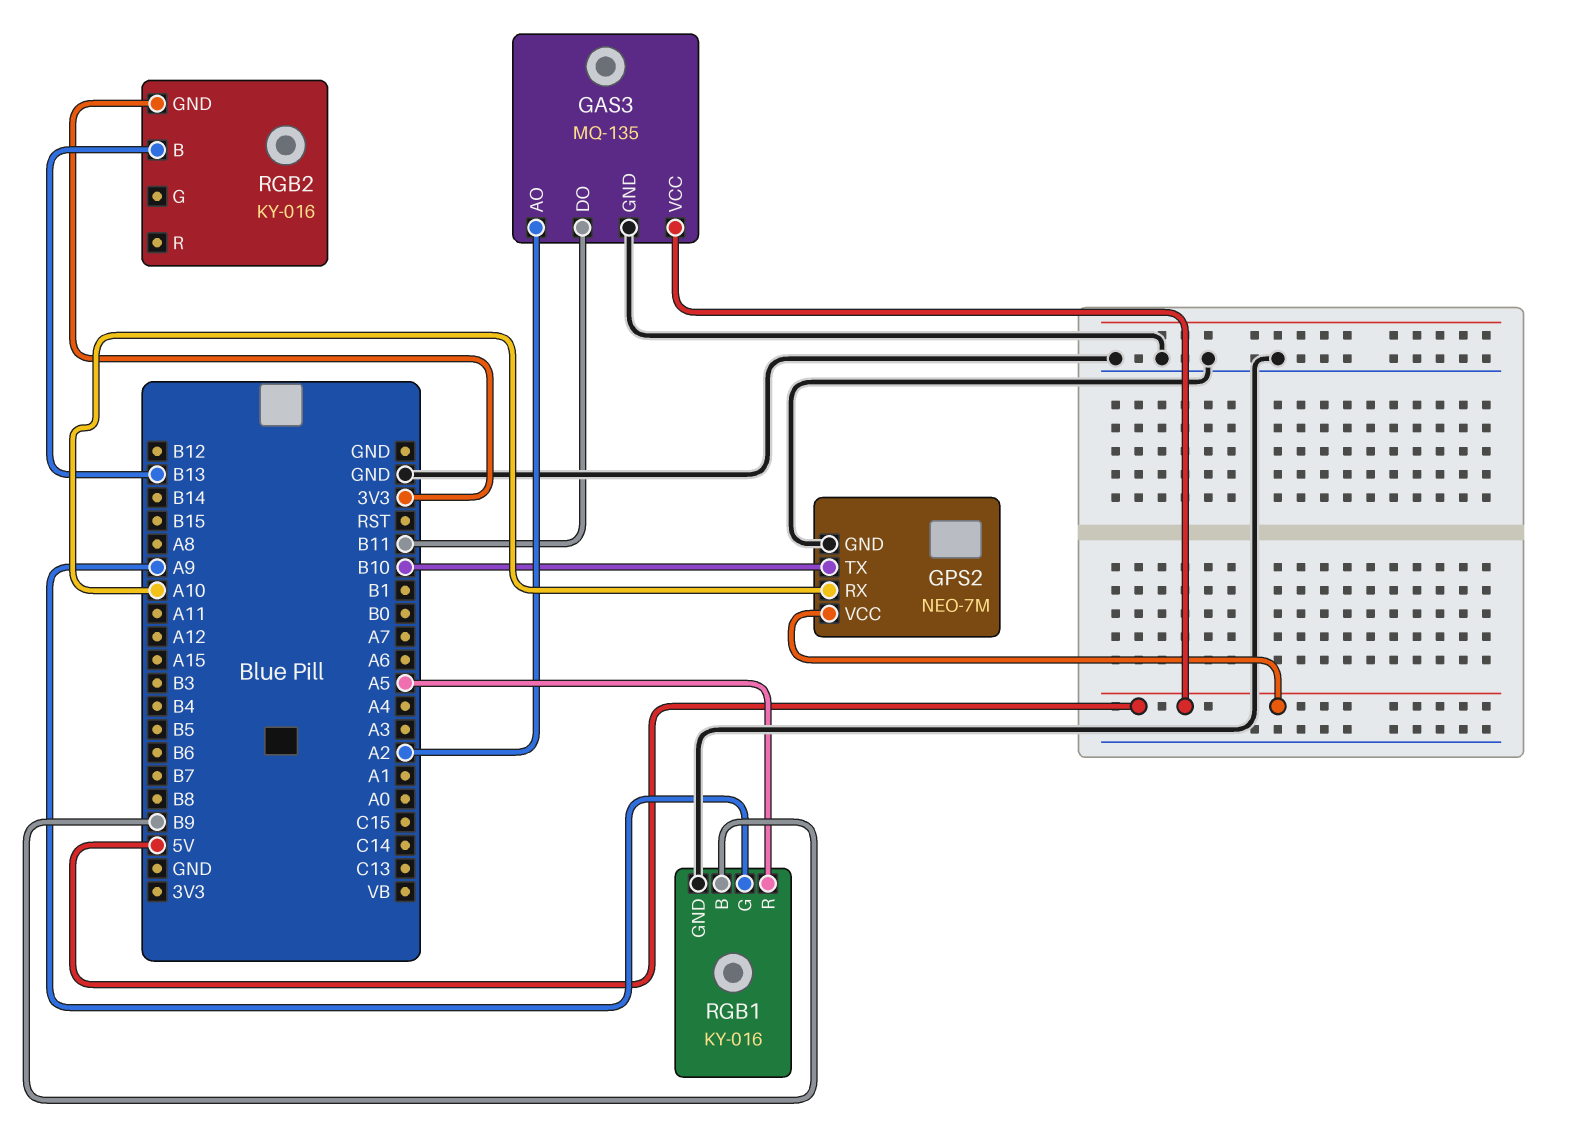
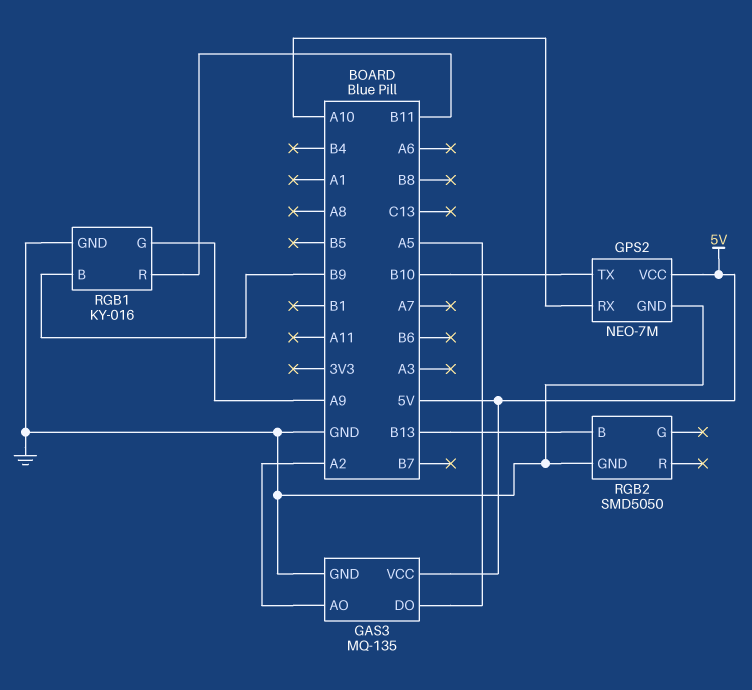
GAS3 pin DO: B11 -> A5
RGB1 pin R: A5 -> B11
RGB2: KY-016 -> SMD5050
RGB2 pin GND: 3V3 -> GND

